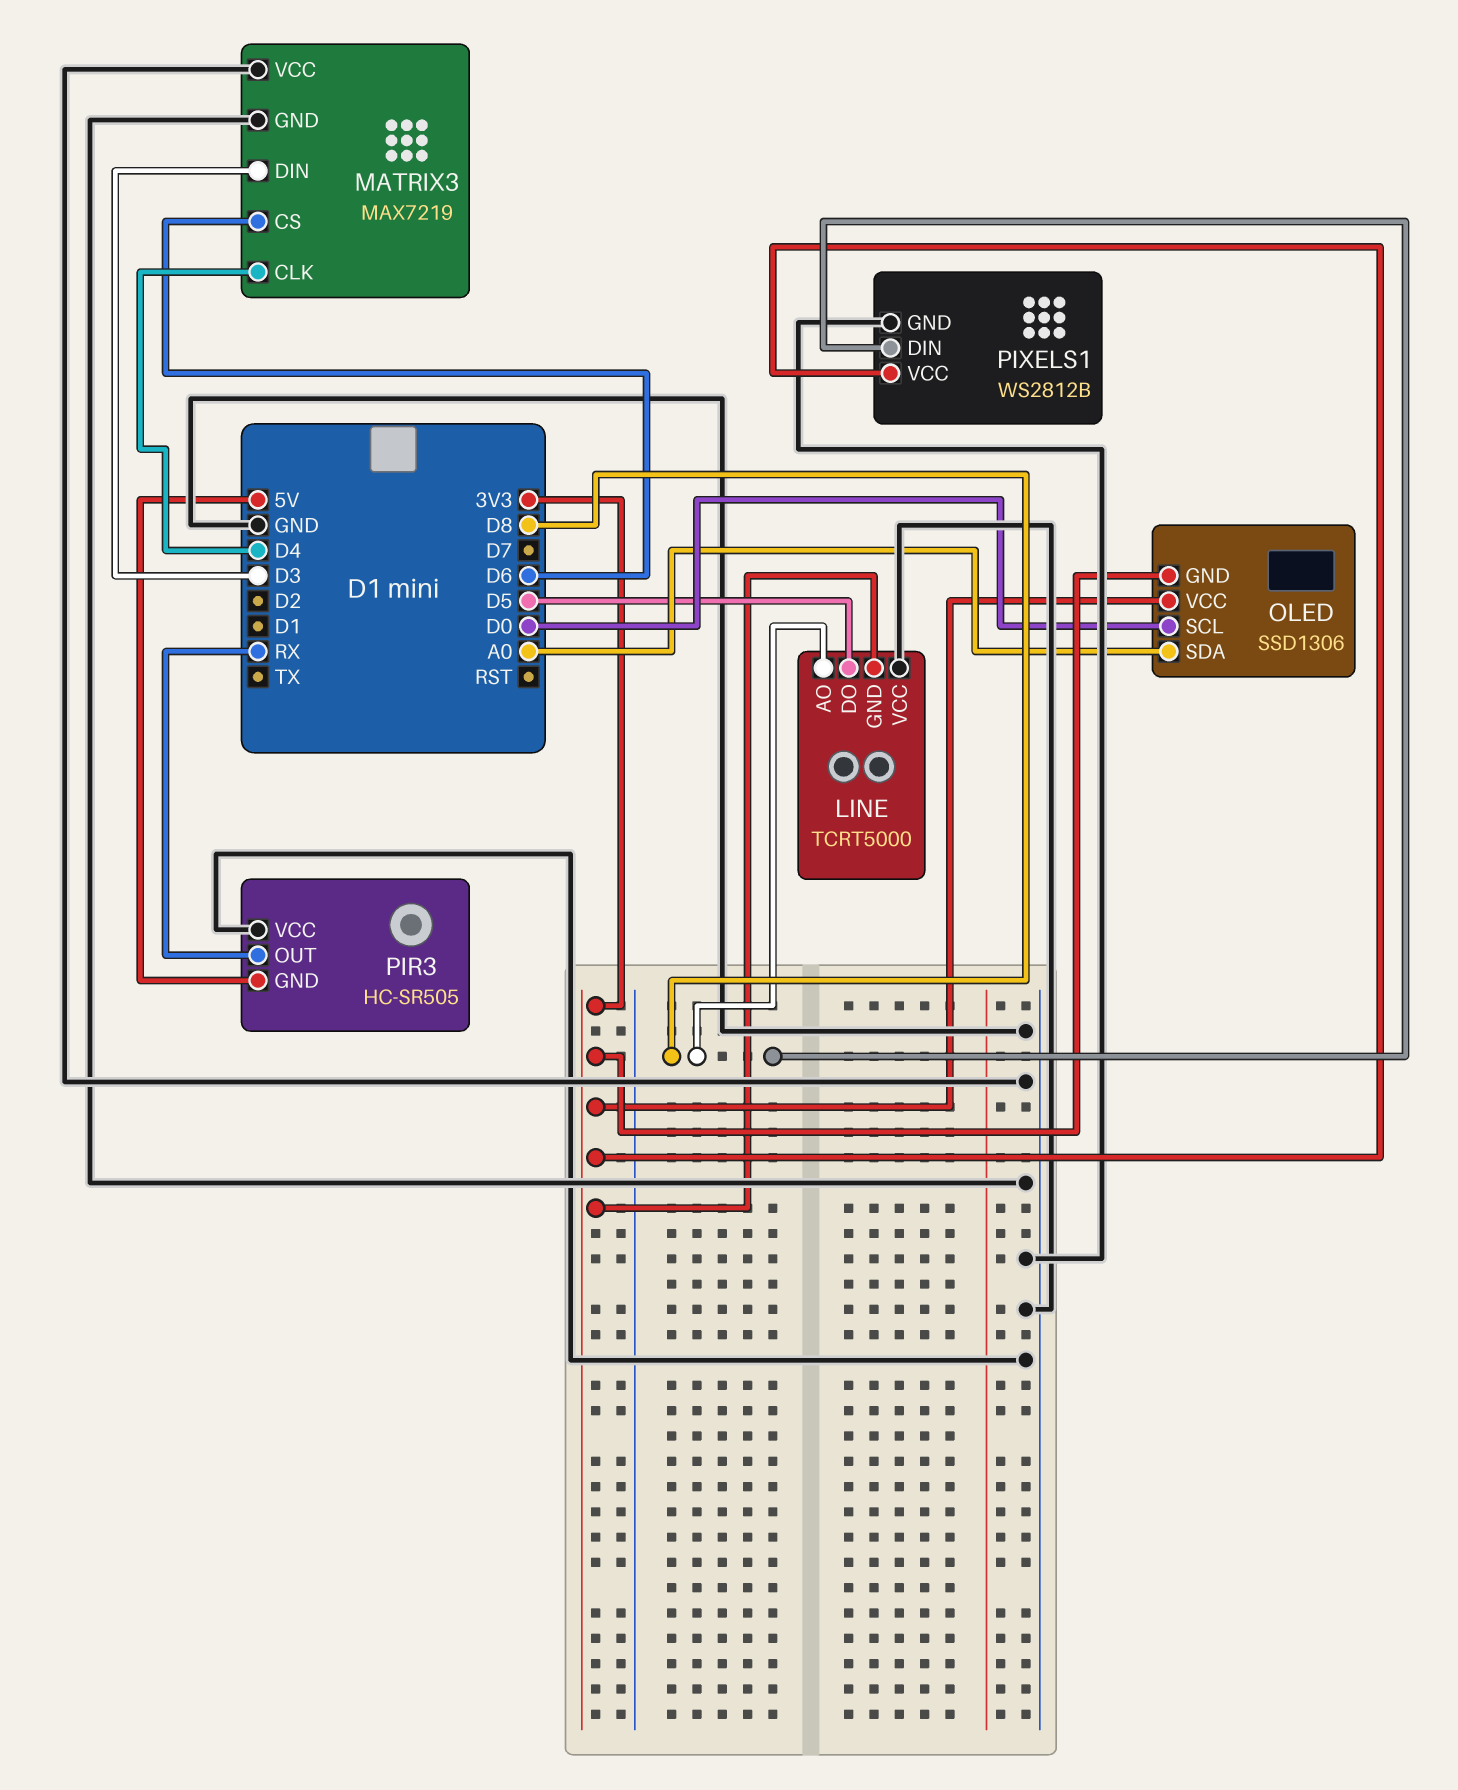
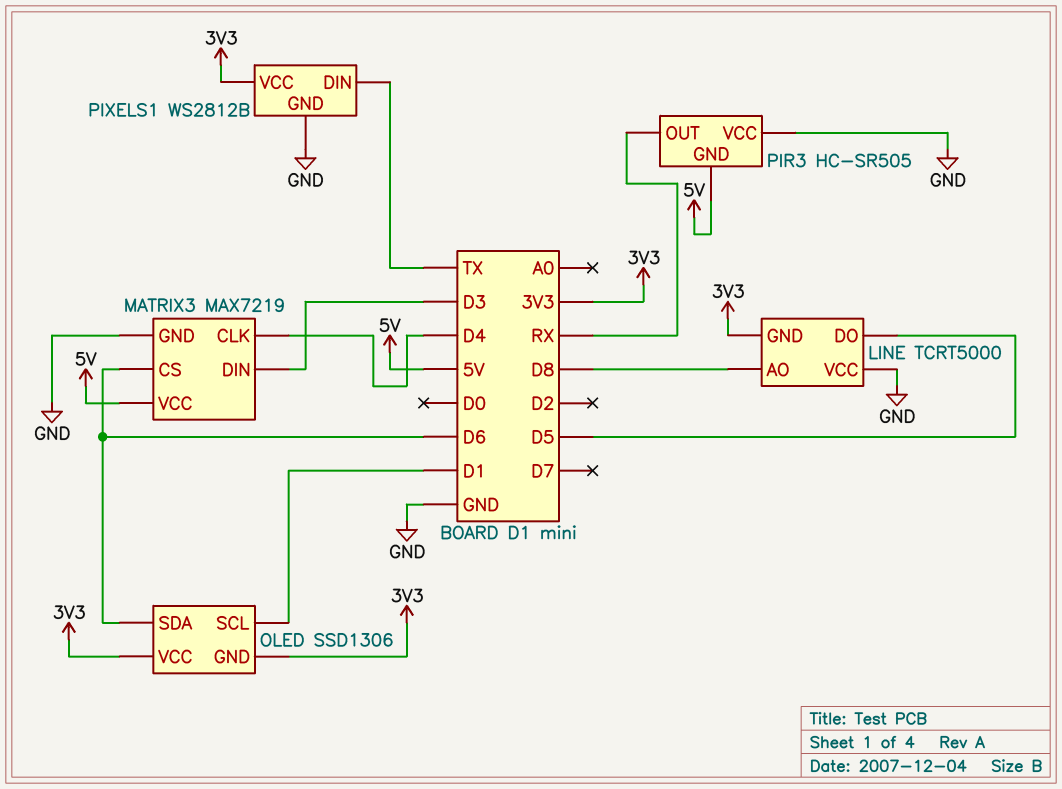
MATRIX3 pin VCC: GND -> 5V
OLED pin SCL: D0 -> D1
OLED pin SDA: A0 -> D6
PIXELS1 pin DIN: D8 -> TX

